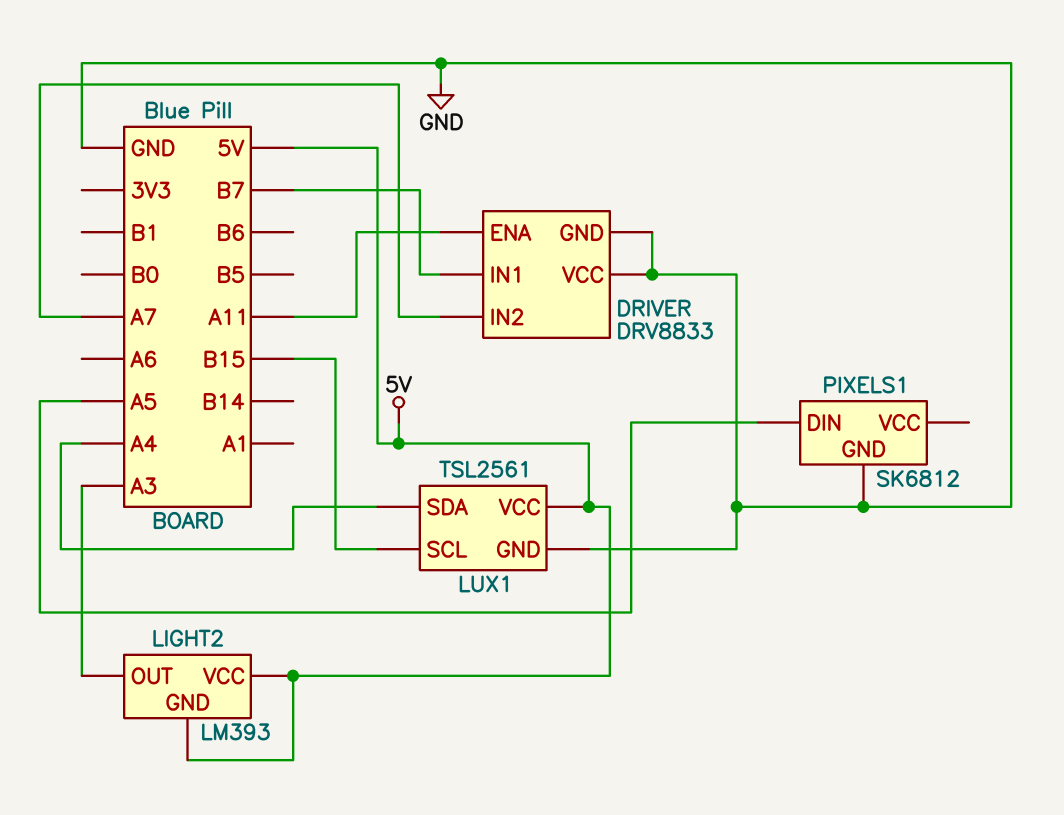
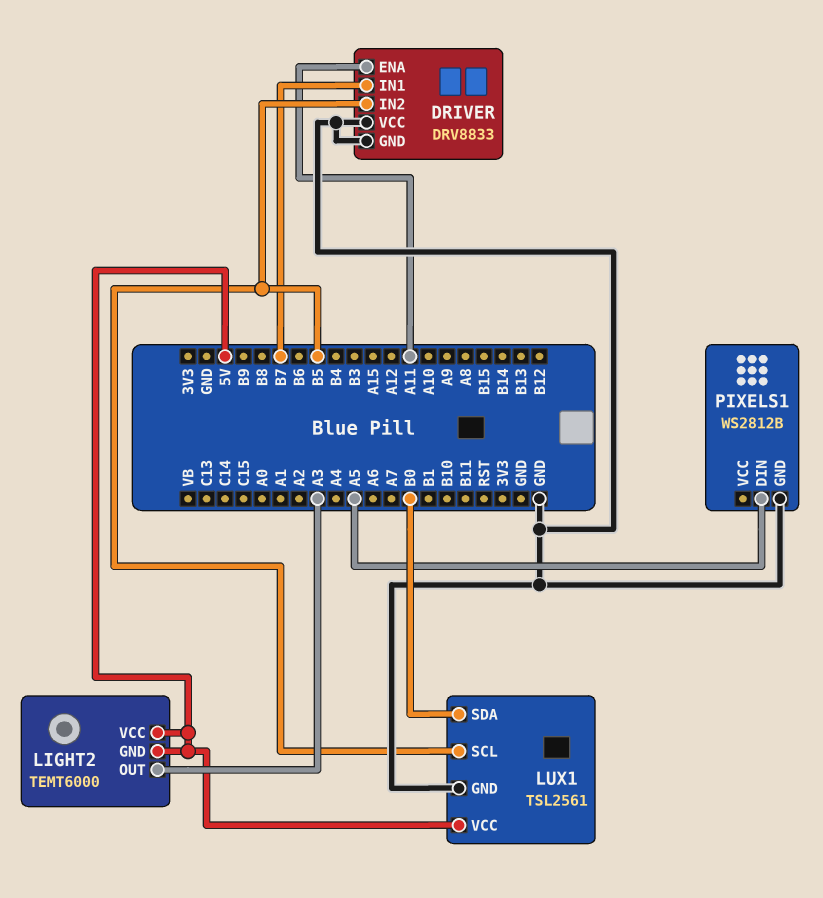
DRIVER pin IN2: A7 -> B5
LIGHT2: LM393 -> TEMT6000
LUX1 pin SCL: B15 -> B5
LUX1 pin SDA: A4 -> B0
PIXELS1: SK6812 -> WS2812B

